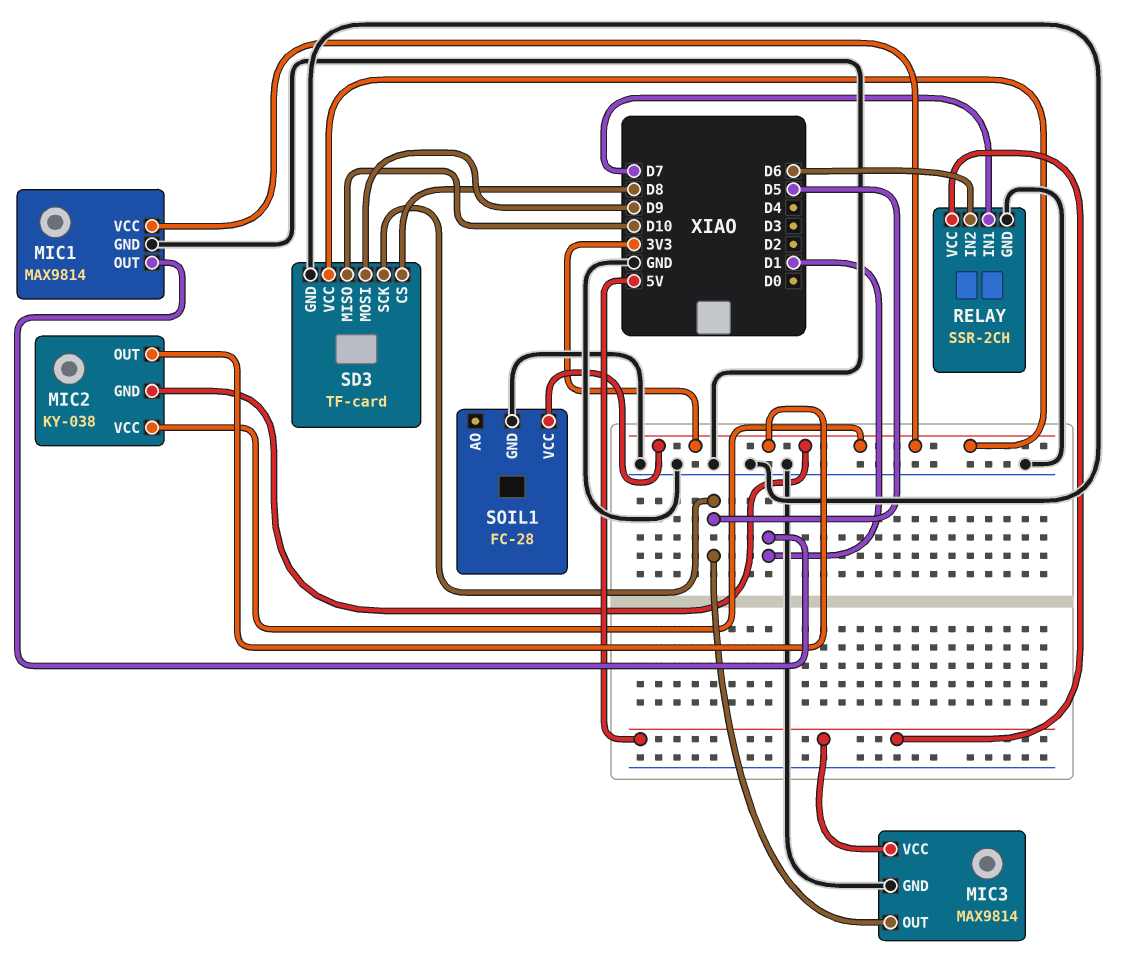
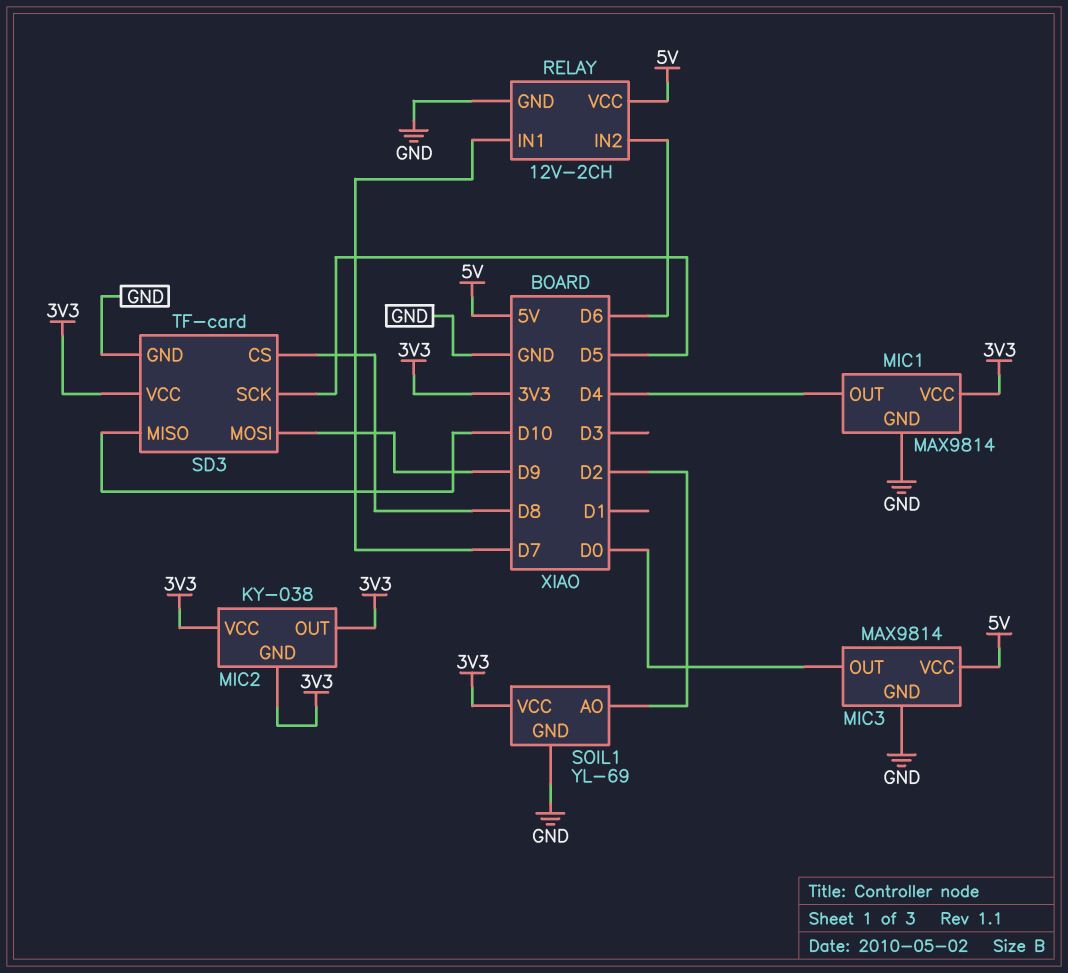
MIC1 pin OUT: D1 -> D4
MIC3 pin OUT: D5 -> D0
RELAY: SSR-2CH -> 12V-2CH
SOIL1: FC-28 -> YL-69
SOIL1 pin AO: none -> D2

